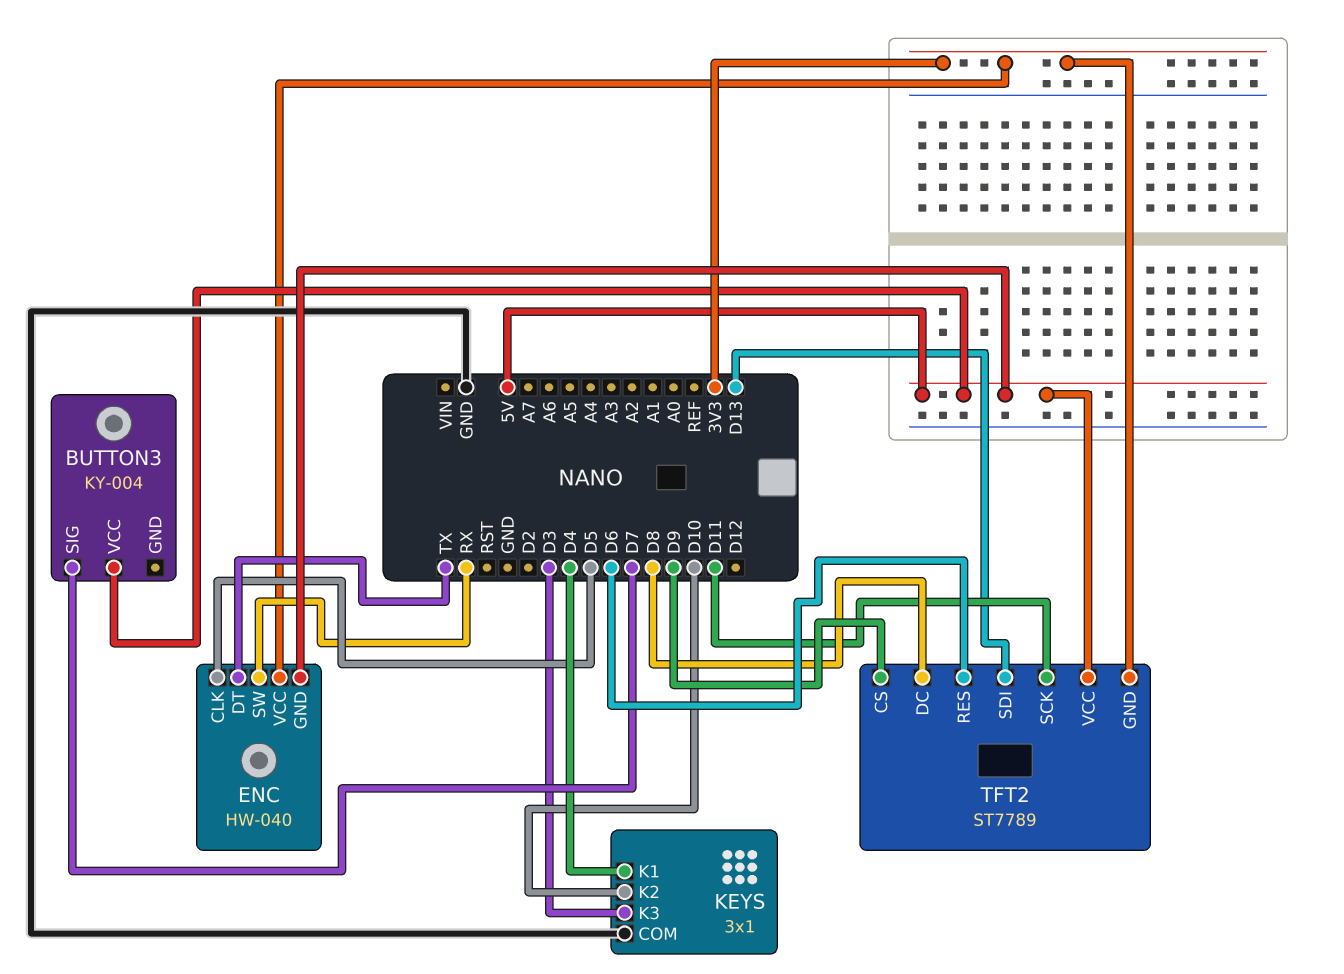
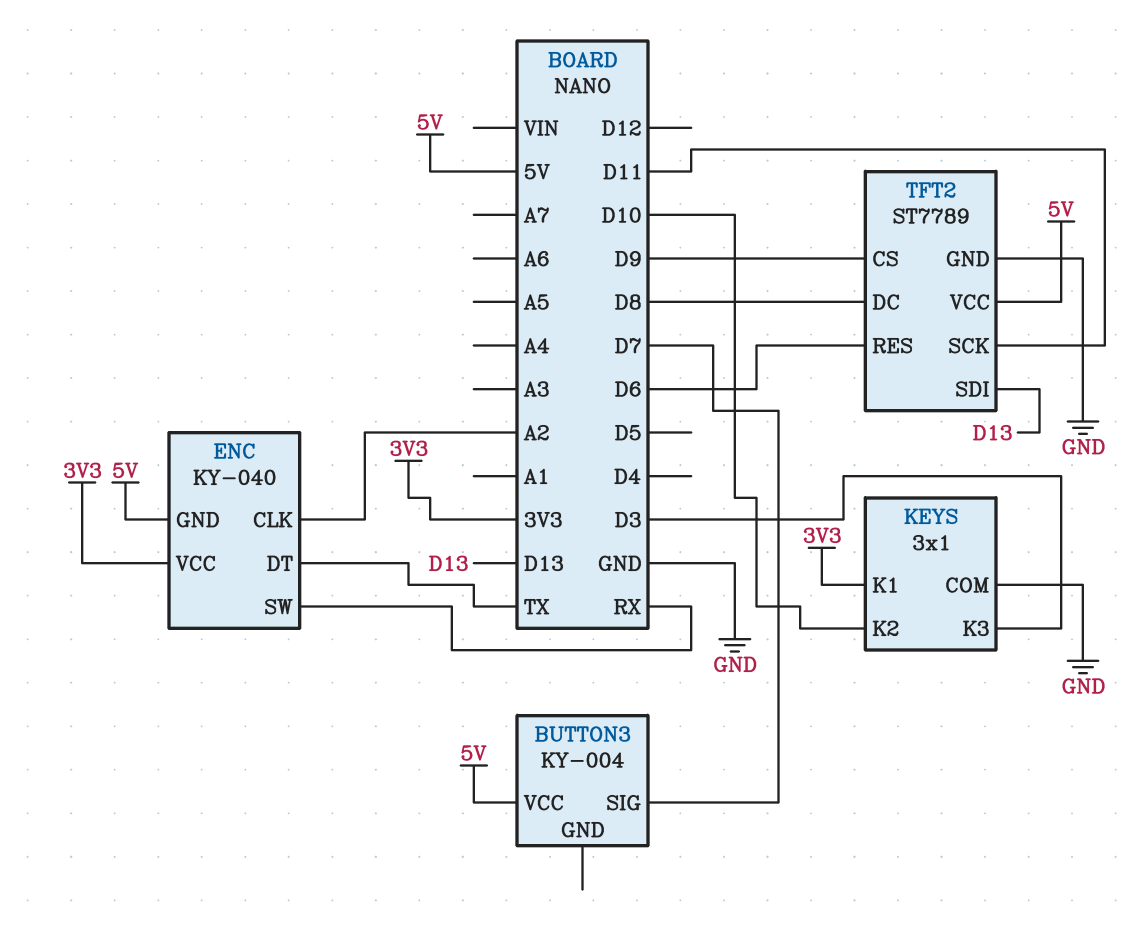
ENC: HW-040 -> KY-040
ENC pin CLK: D5 -> A2
KEYS pin K1: D4 -> 3V3
TFT2 pin GND: 3V3 -> GND

